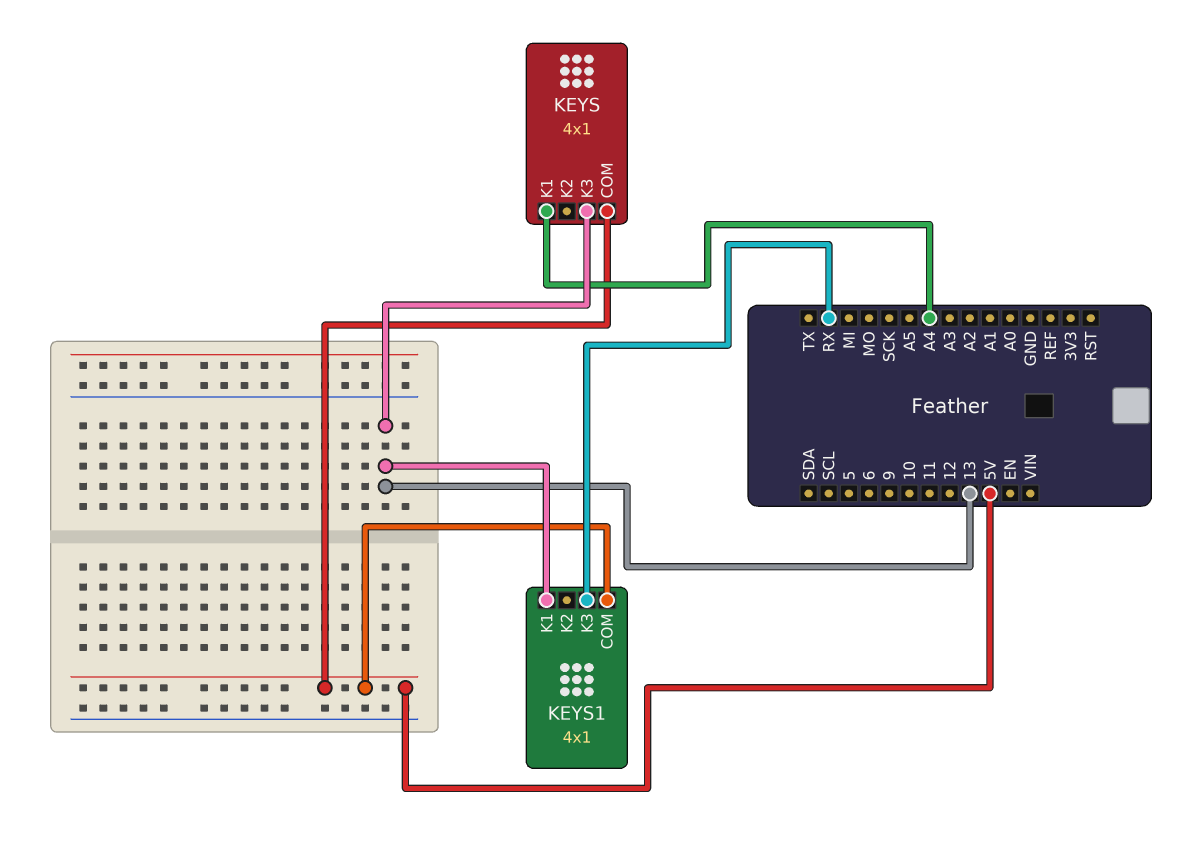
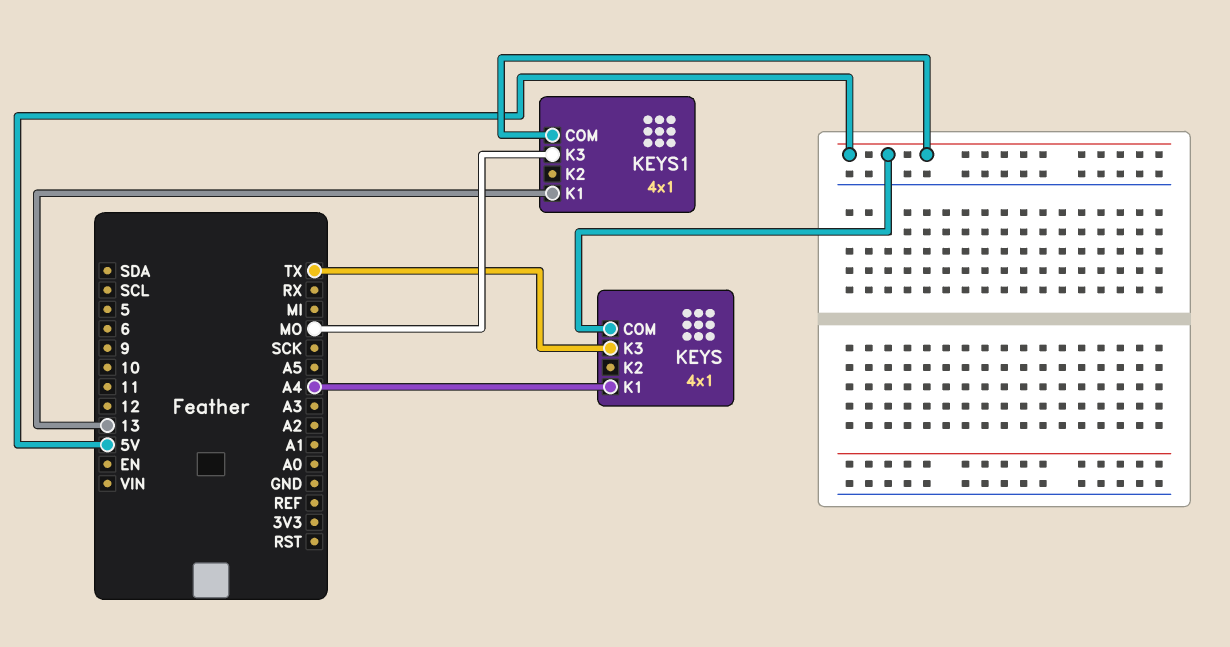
KEYS pin K3: 13 -> TX
KEYS1 pin K3: RX -> MO

